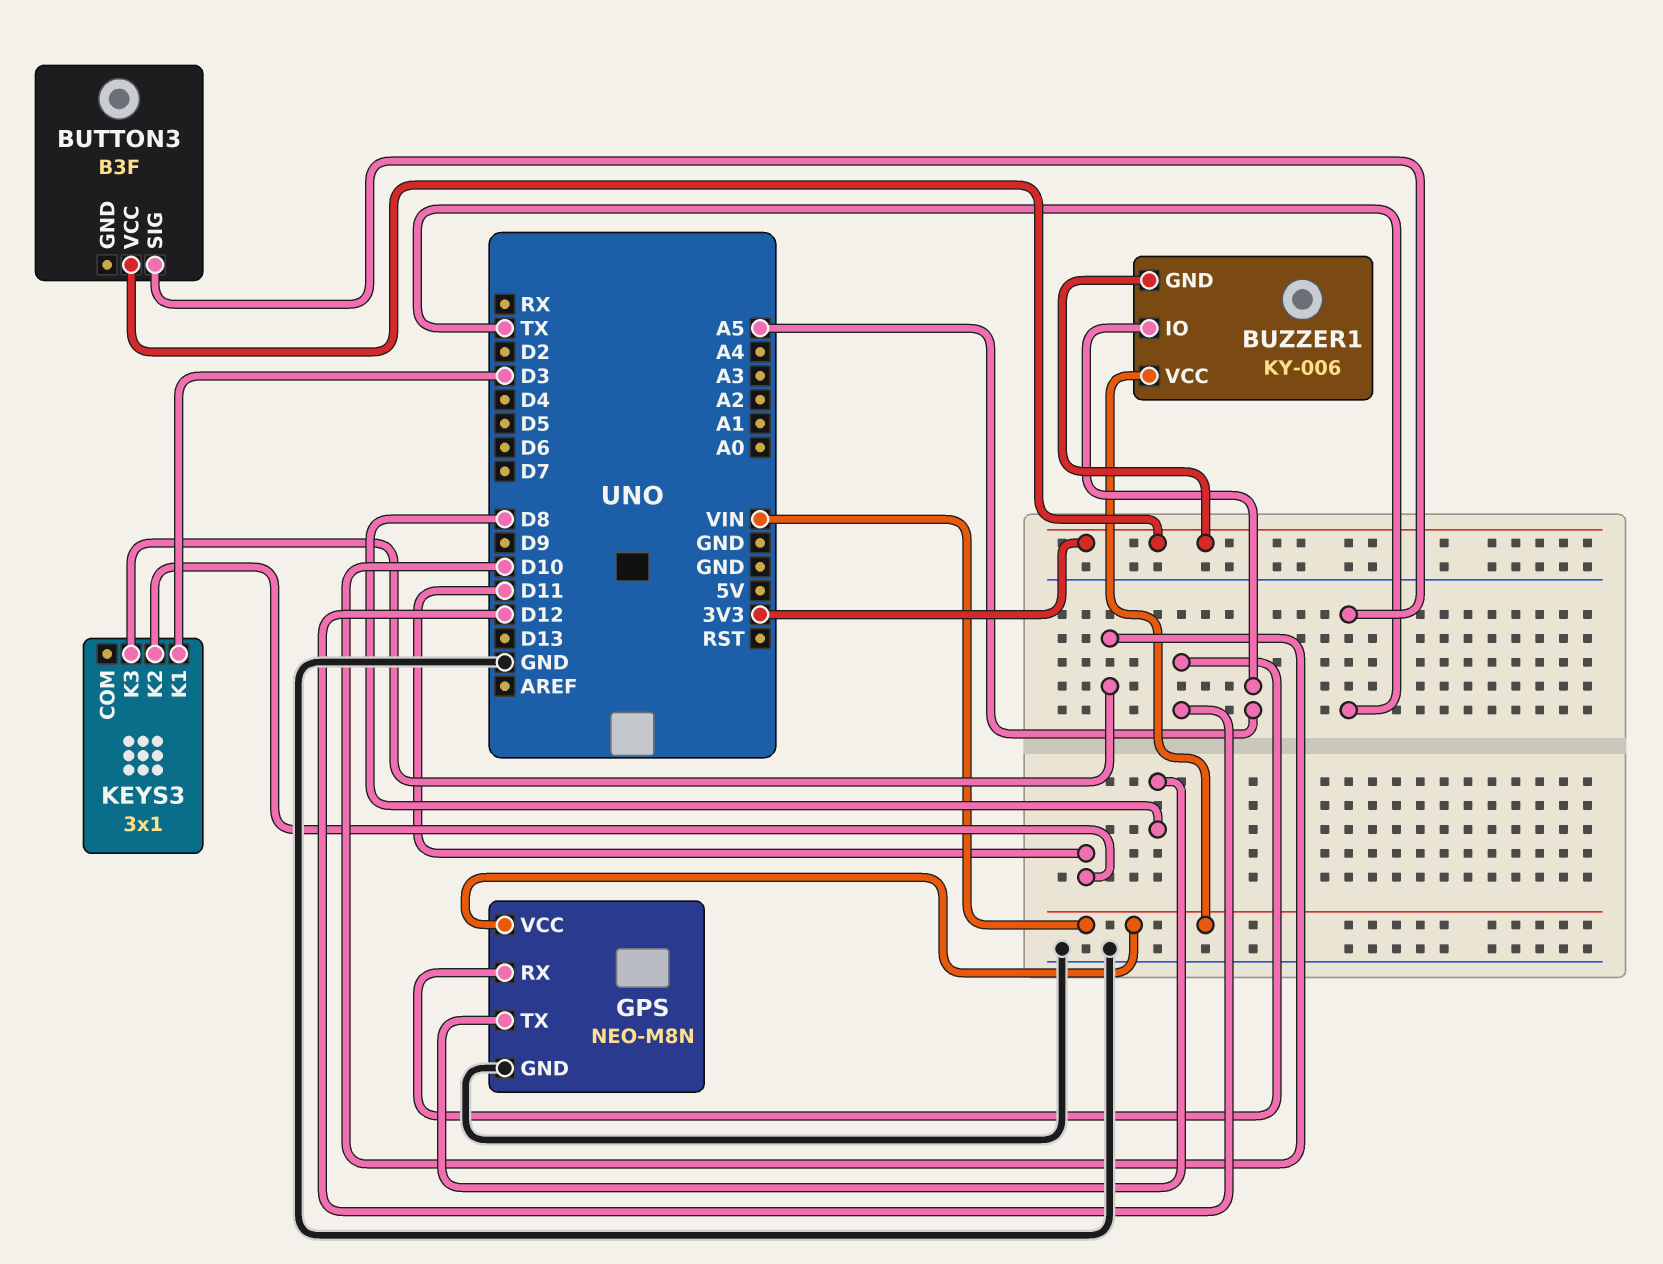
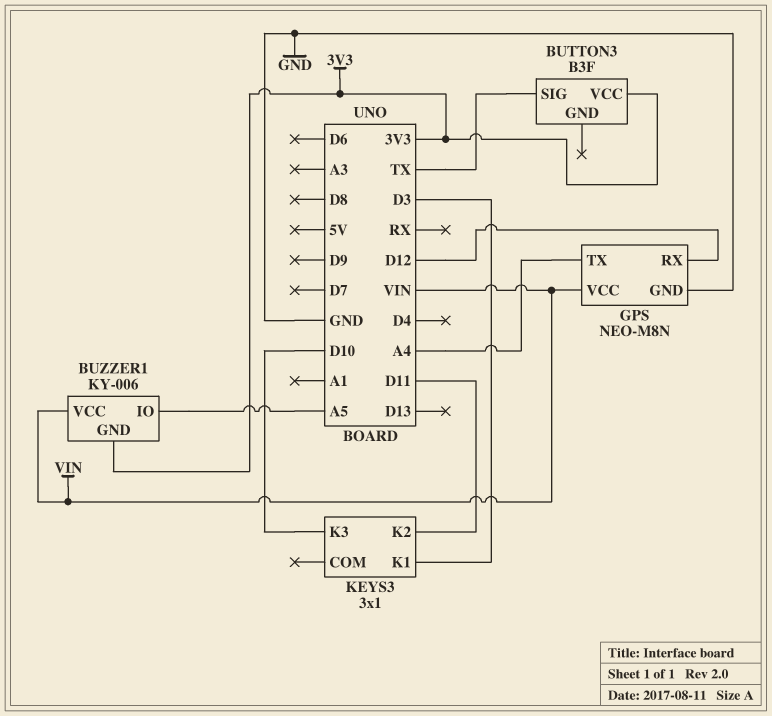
GPS pin TX: D8 -> A4

